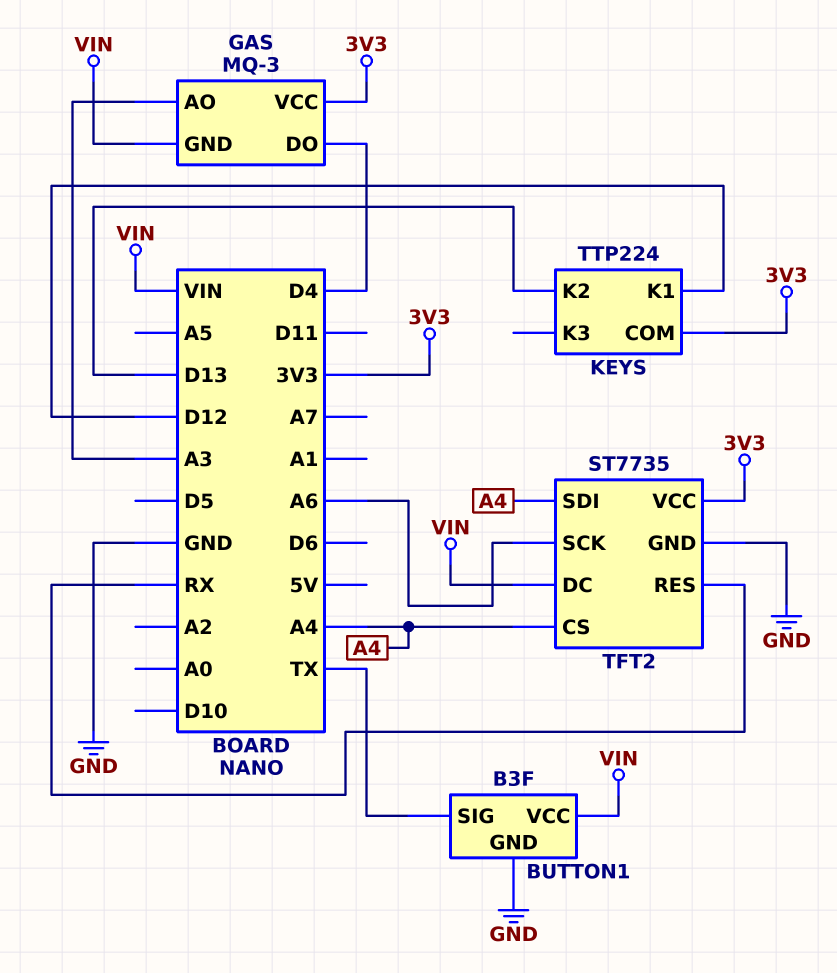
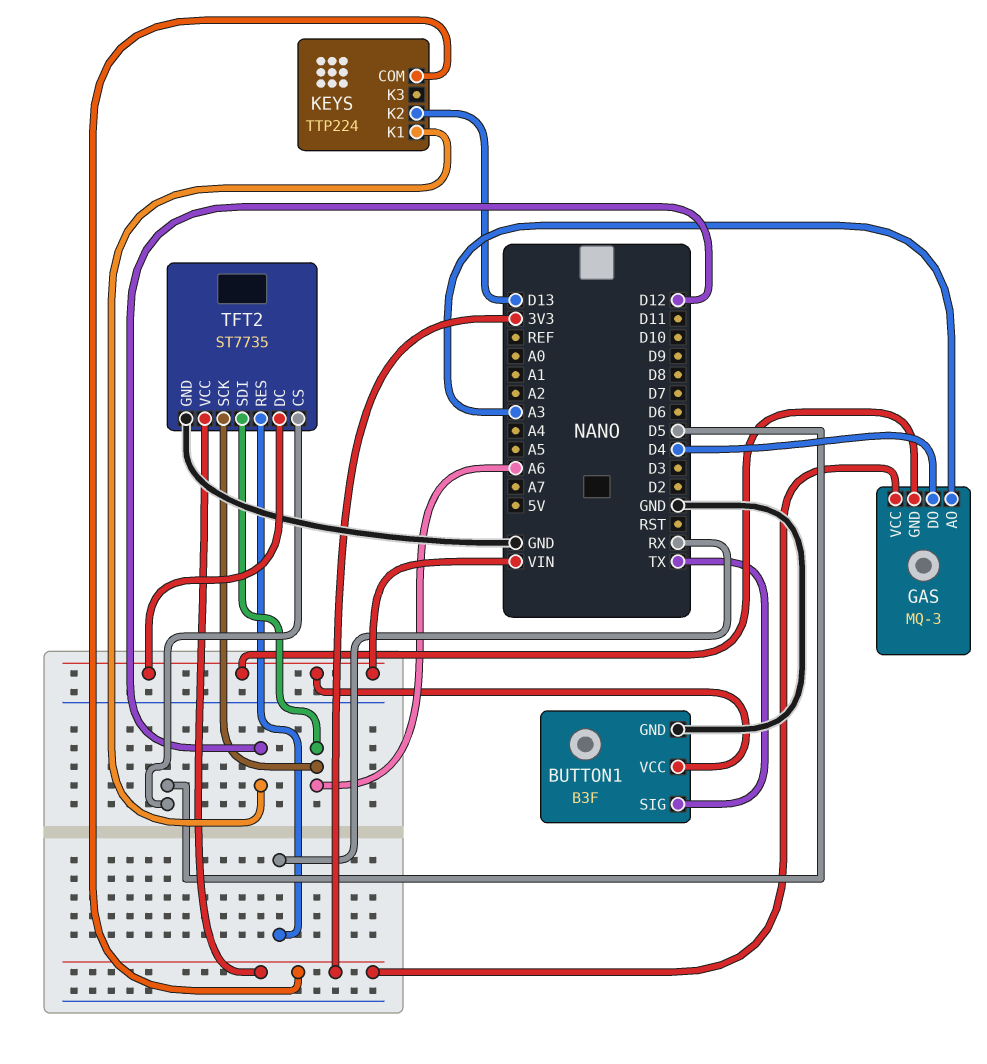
TFT2 pin CS: A4 -> D5
TFT2 pin SDI: A4 -> A6

